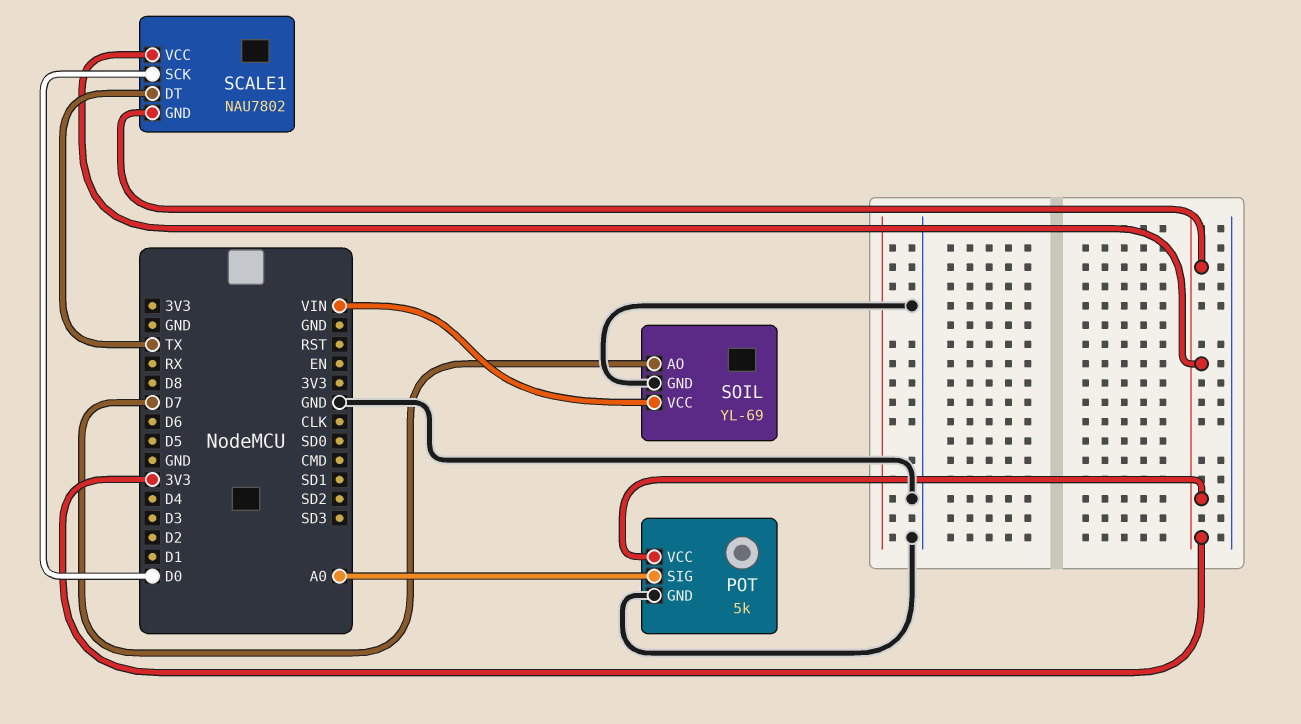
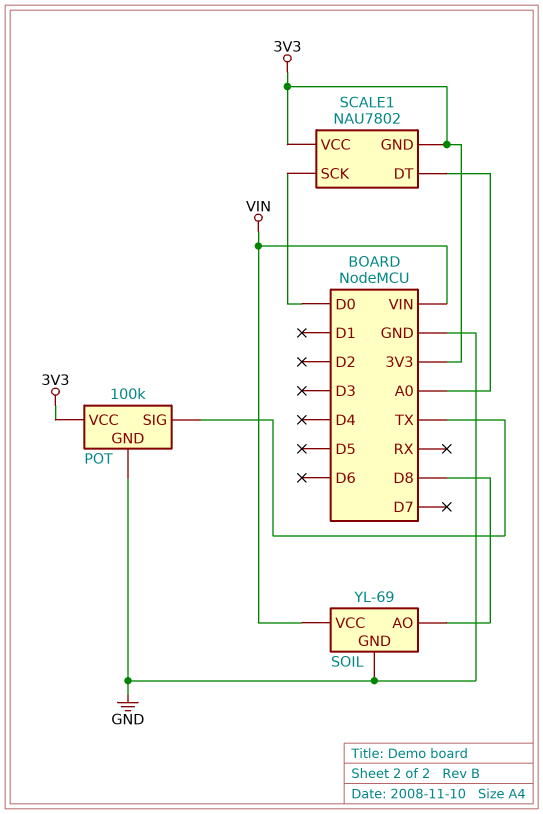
POT: 5k -> 100k
POT pin SIG: A0 -> TX
SCALE1 pin DT: TX -> A0
SOIL pin AO: D7 -> D8

